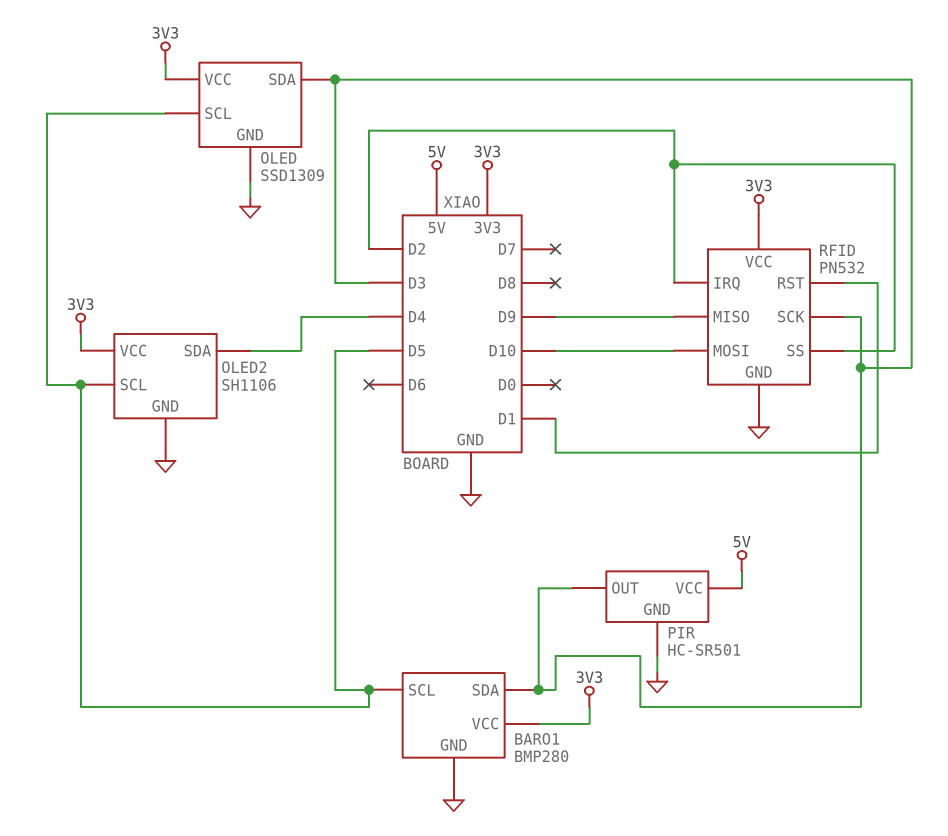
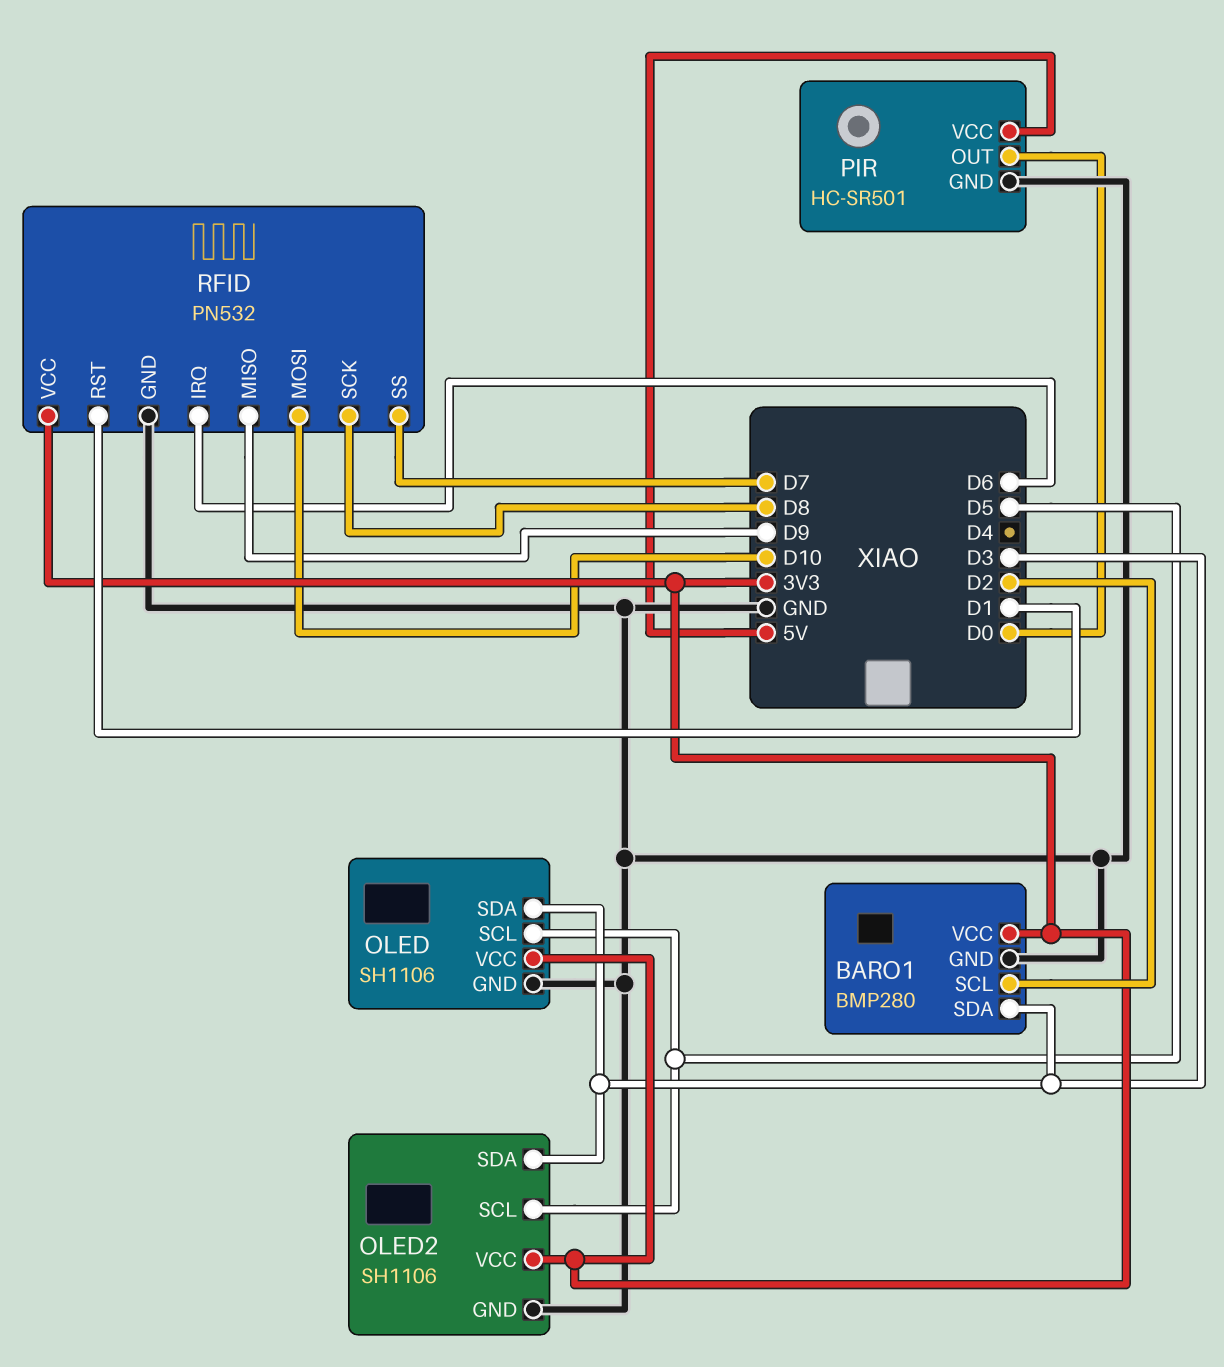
BARO1 pin SCL: D5 -> D2
OLED: SSD1309 -> SH1106
OLED2 pin SDA: D4 -> D3
PIR pin OUT: D3 -> D0
RFID pin IRQ: D2 -> D6
RFID pin SCK: D3 -> D8
RFID pin SS: D2 -> D7

